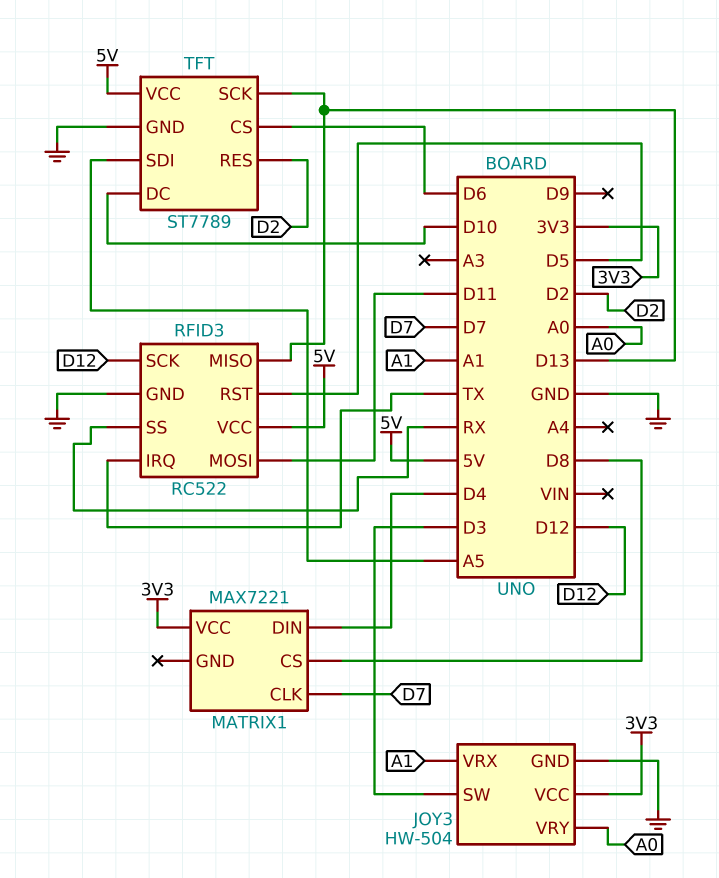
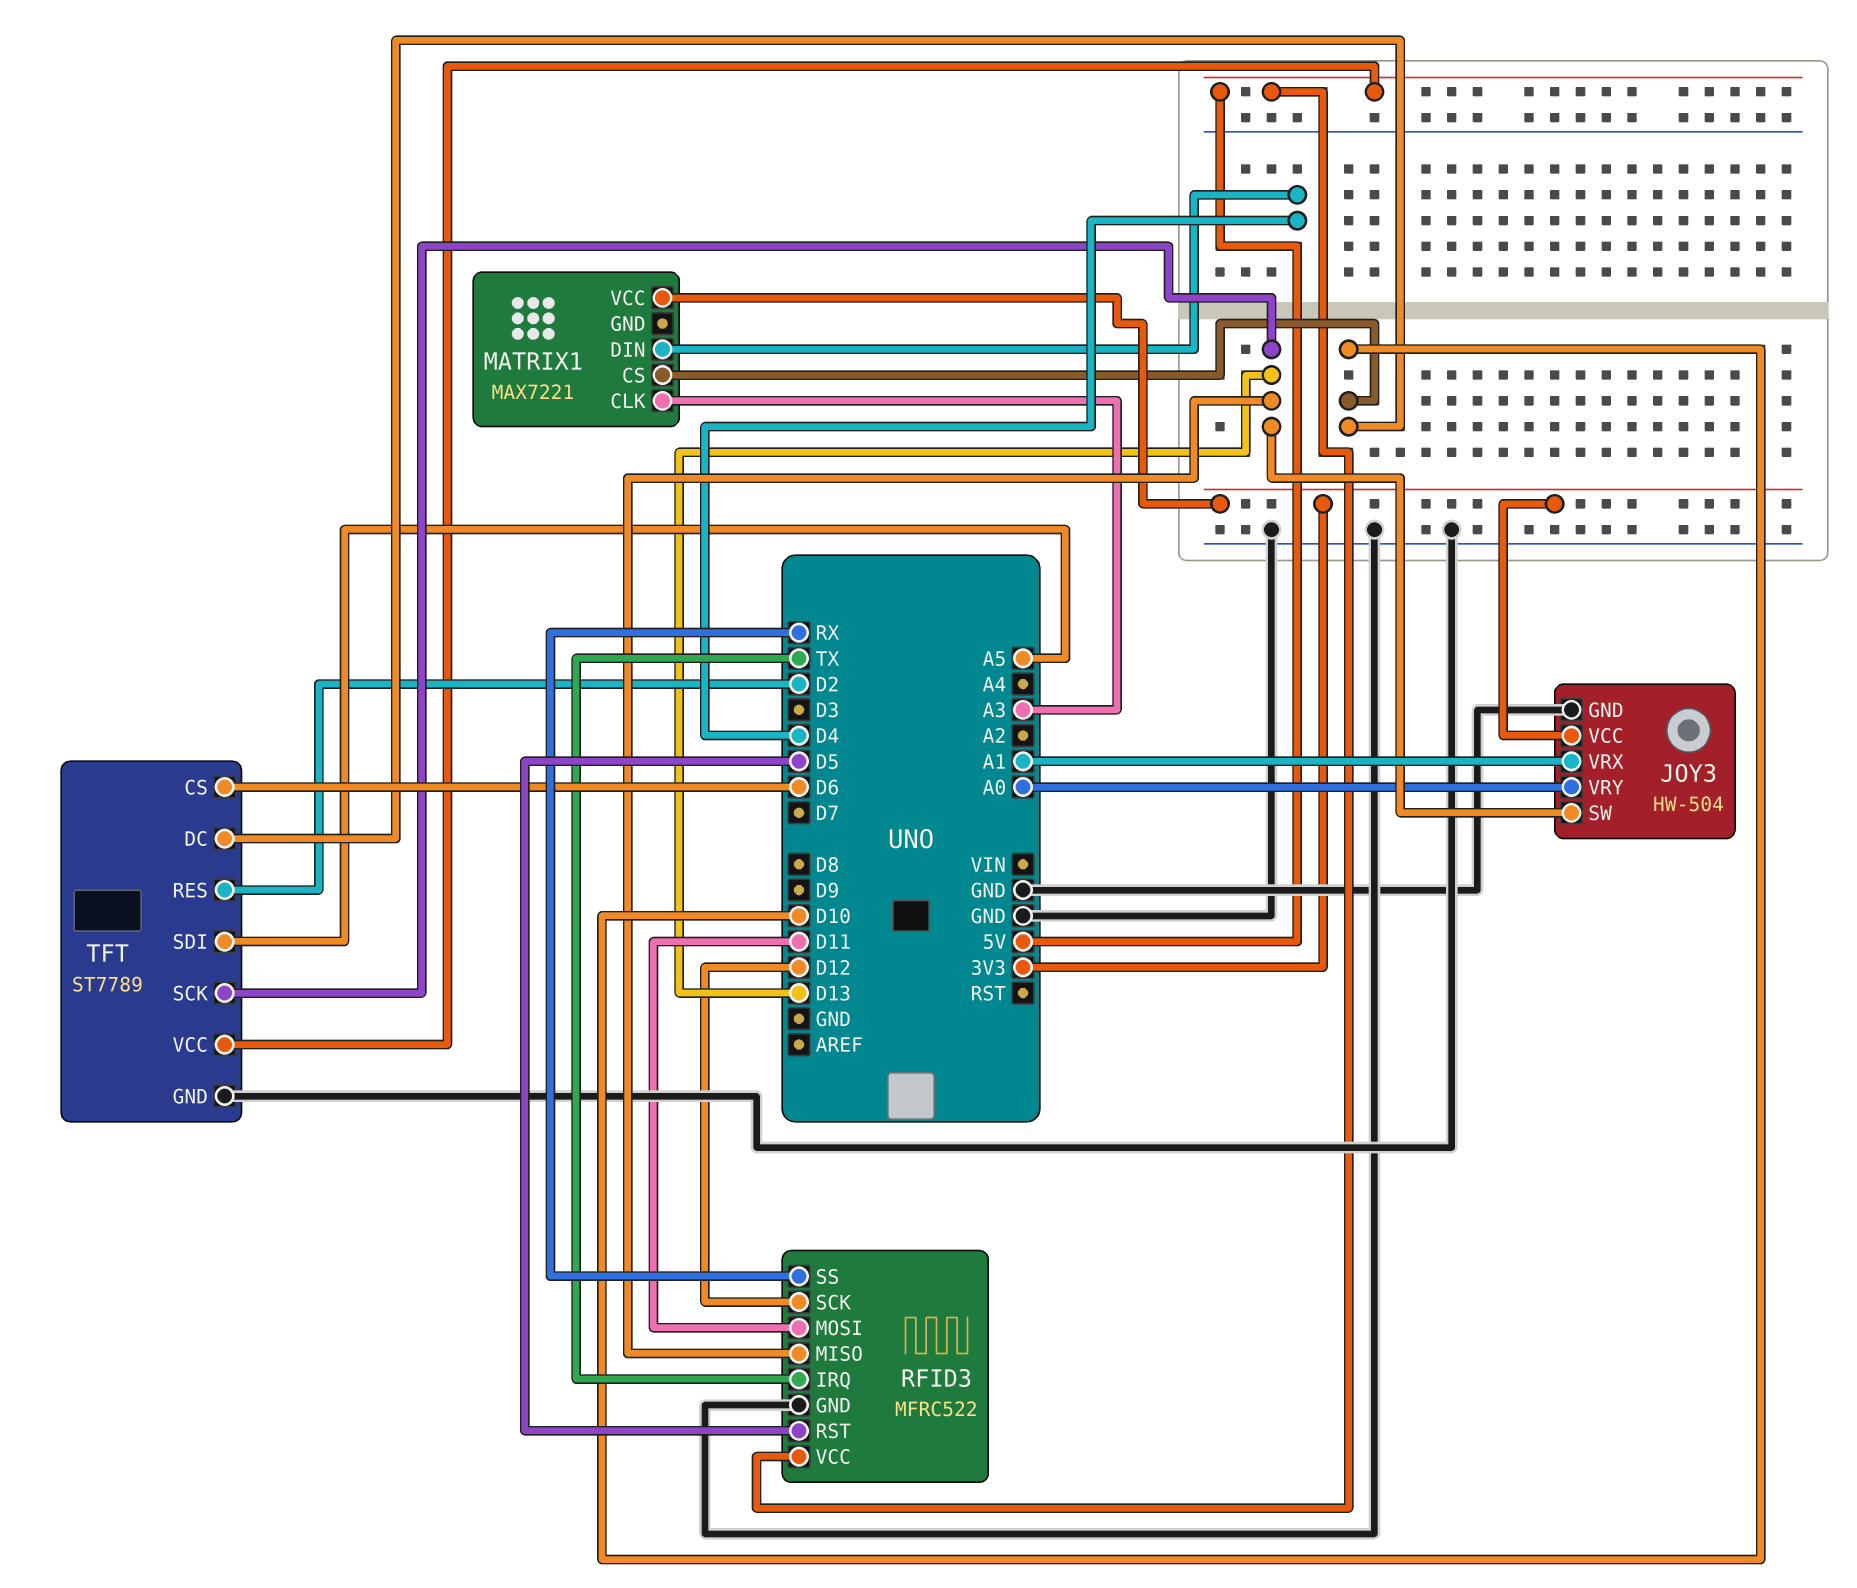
JOY3 pin SW: D3 -> D13
MATRIX1 pin CLK: D7 -> A3
MATRIX1 pin CS: D8 -> D10
RFID3: RC522 -> MFRC522

